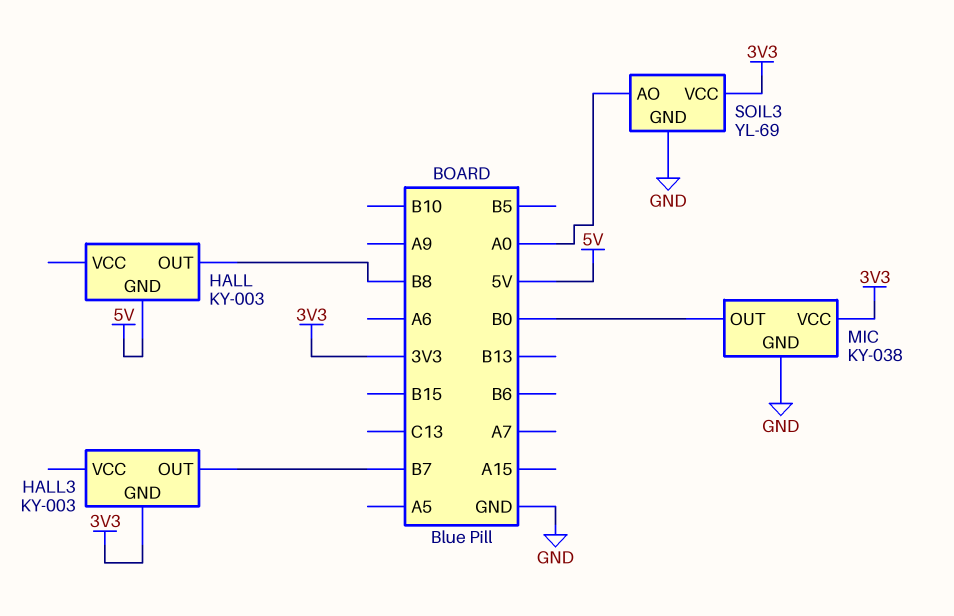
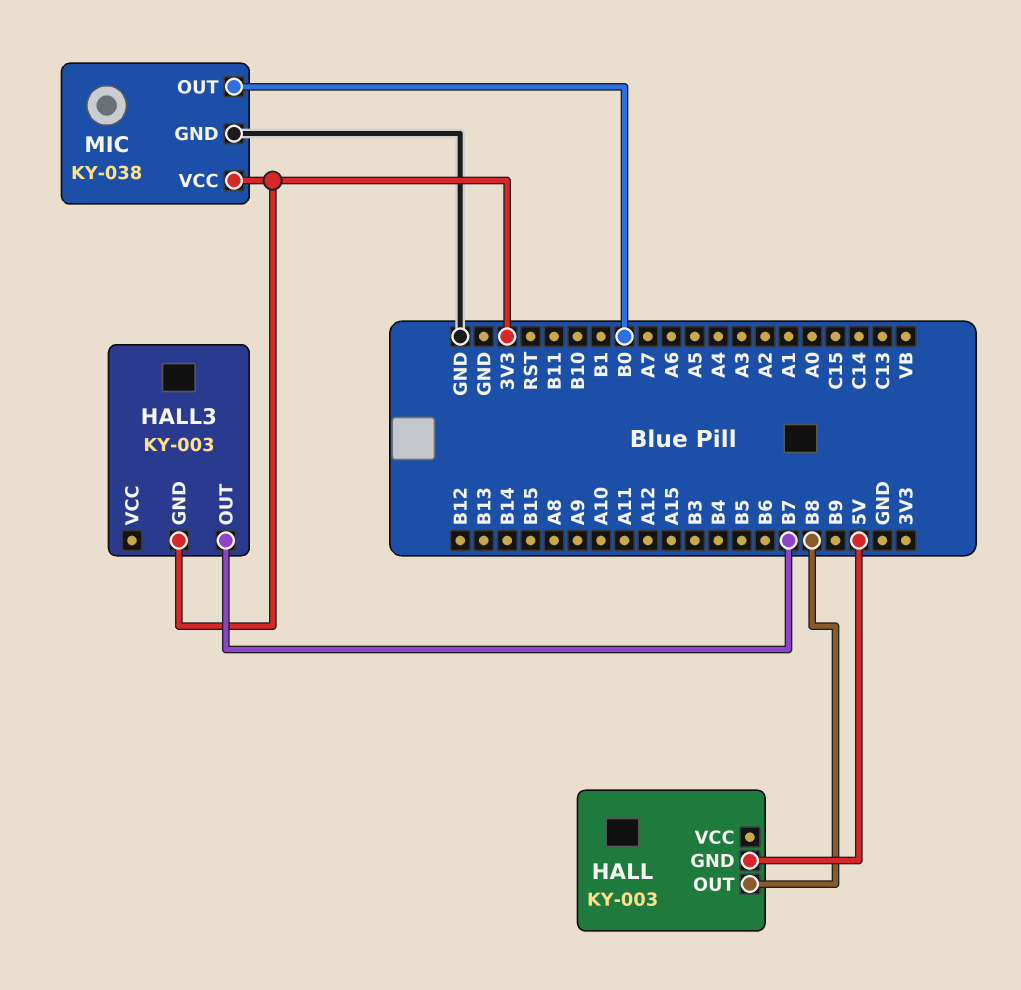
SOIL3: YL-69 -> none
SOIL3 pin AO: A0 -> none
SOIL3 pin GND: GND -> none
SOIL3 pin VCC: 3V3 -> none

